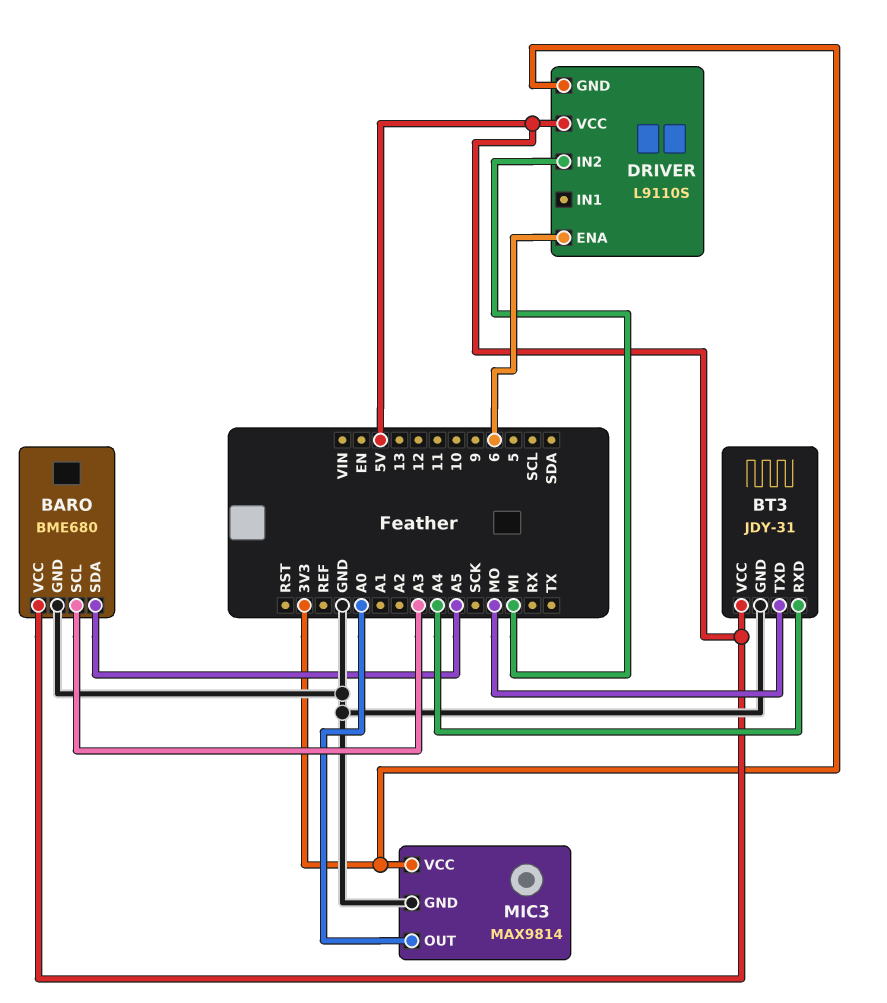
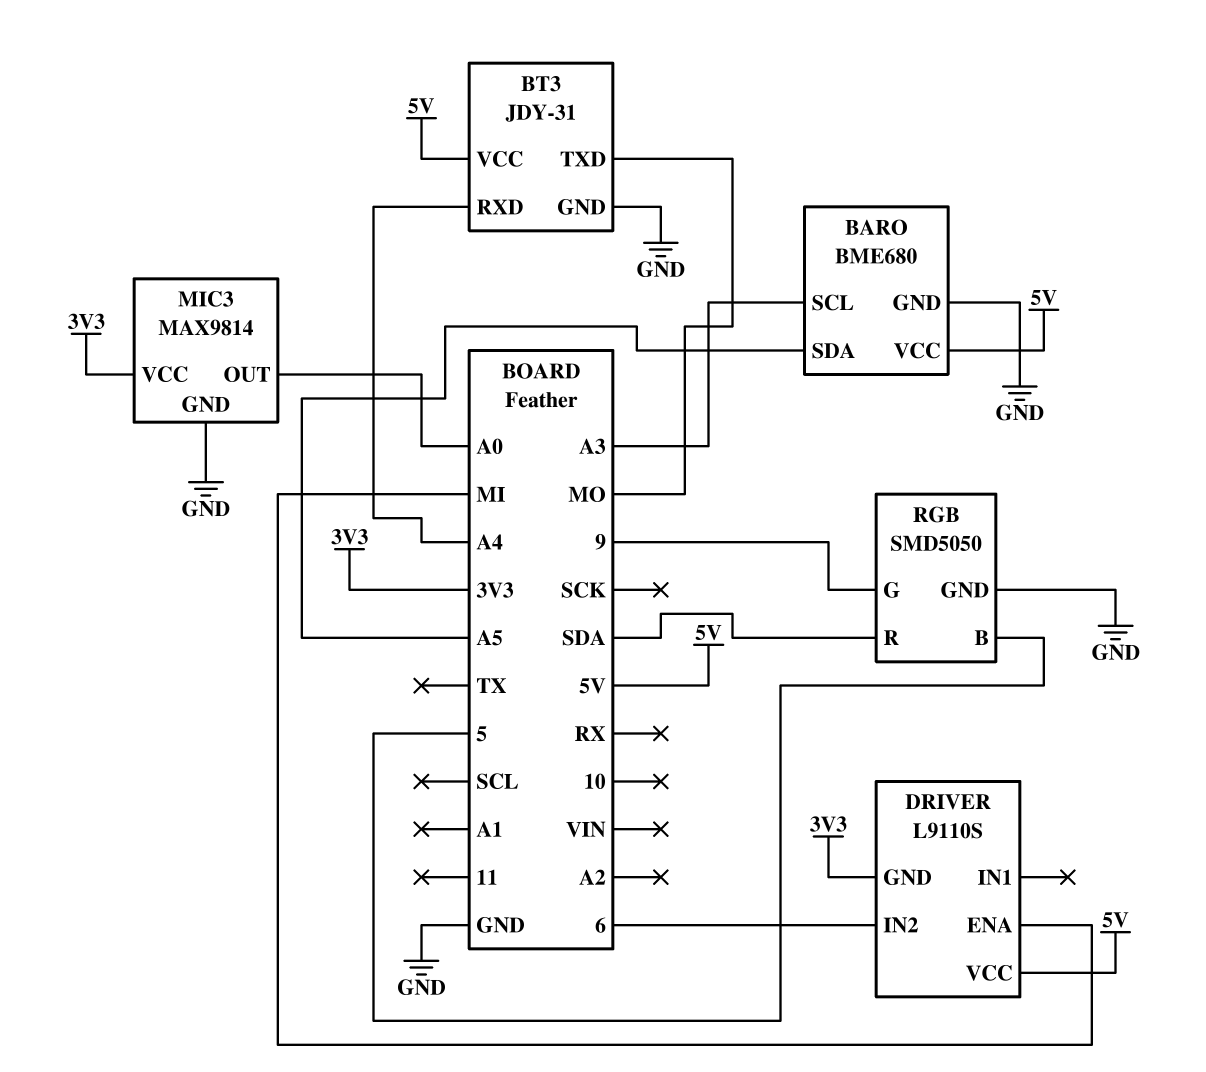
DRIVER pin ENA: 6 -> MI
DRIVER pin IN2: MI -> 6
RGB: none -> SMD5050
RGB pin B: none -> 5
RGB pin G: none -> 9
RGB pin GND: none -> GND
RGB pin R: none -> SDA

